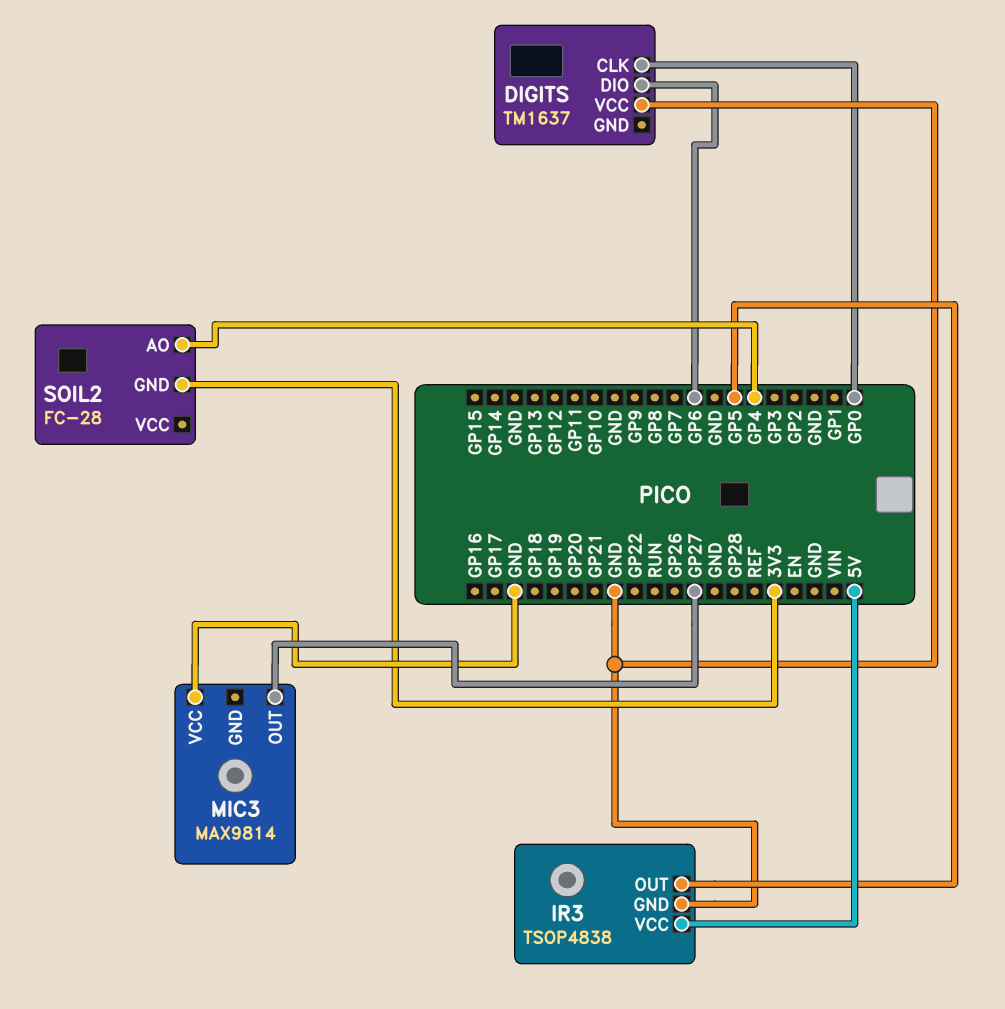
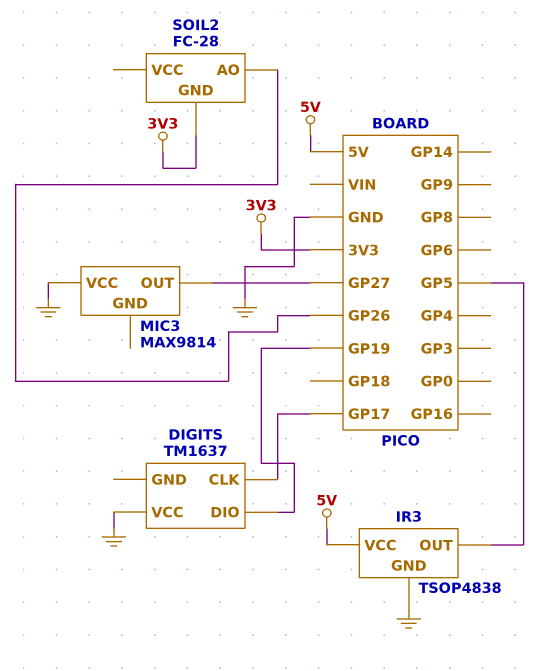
DIGITS pin CLK: GP0 -> GP17
DIGITS pin DIO: GP6 -> GP19
SOIL2 pin AO: GP4 -> GP26

